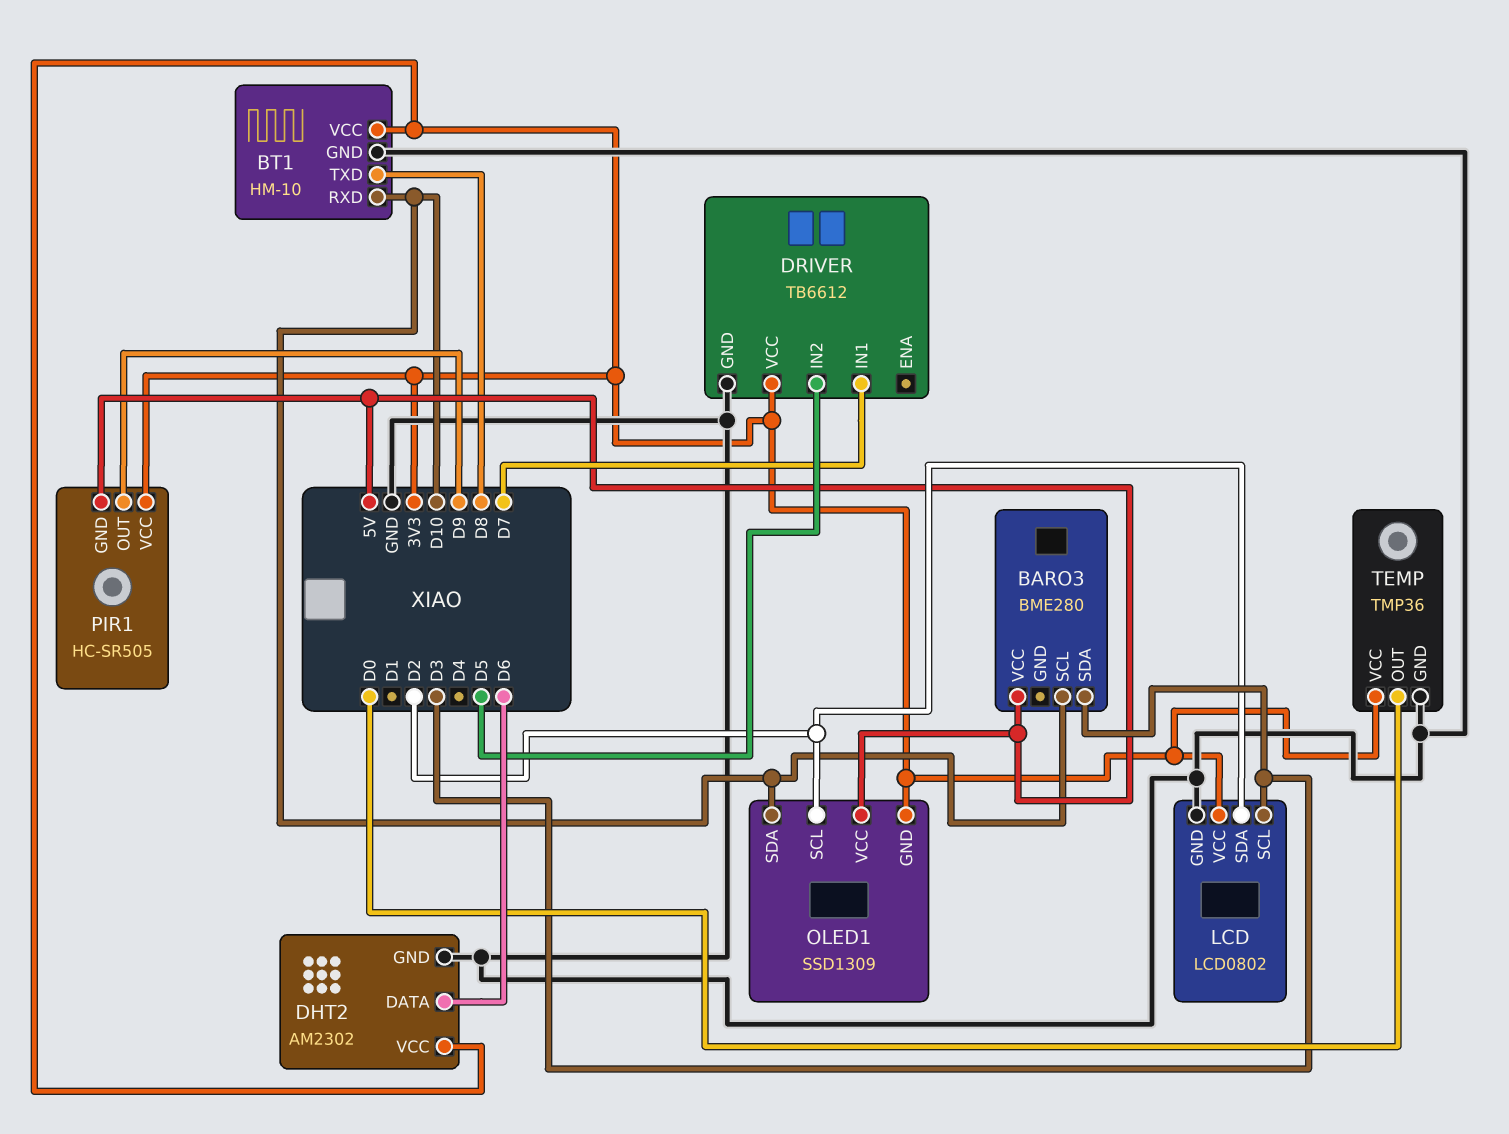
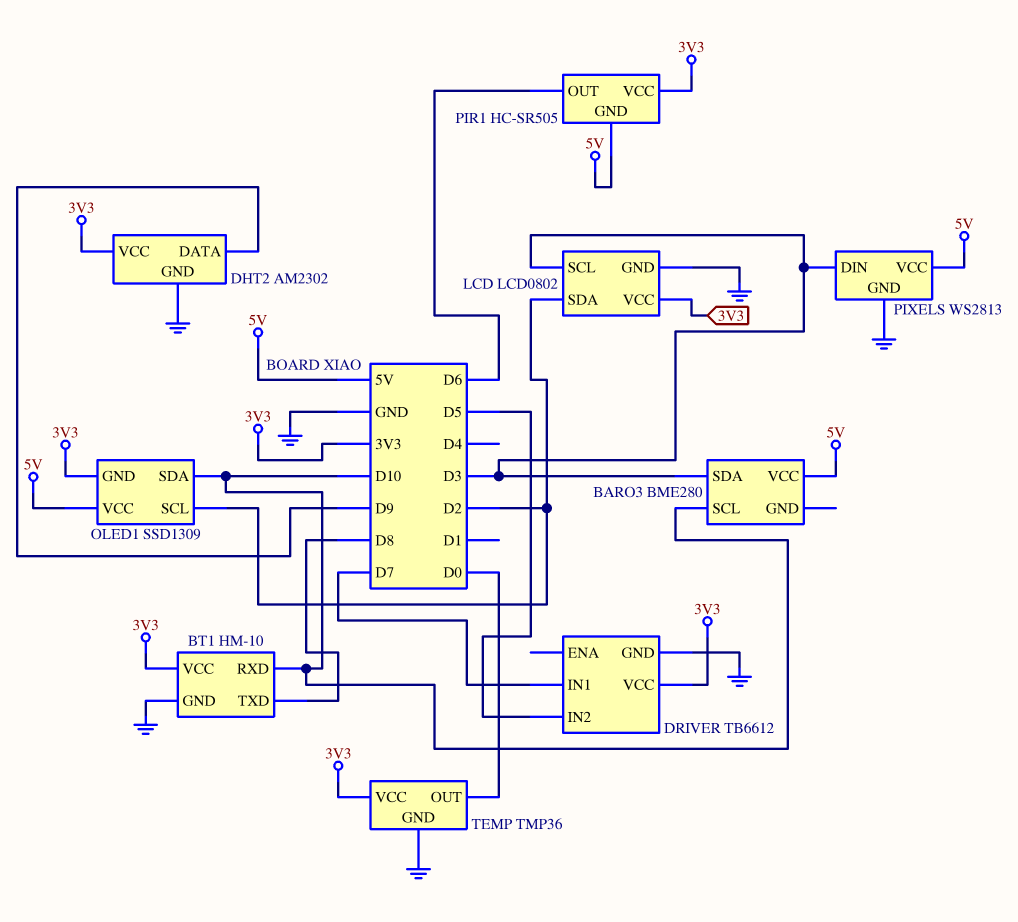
DHT2 pin DATA: D6 -> D9
PIR1 pin OUT: D9 -> D6
PIXELS: none -> WS2813
PIXELS pin DIN: none -> D3
PIXELS pin GND: none -> GND
PIXELS pin VCC: none -> 5V

